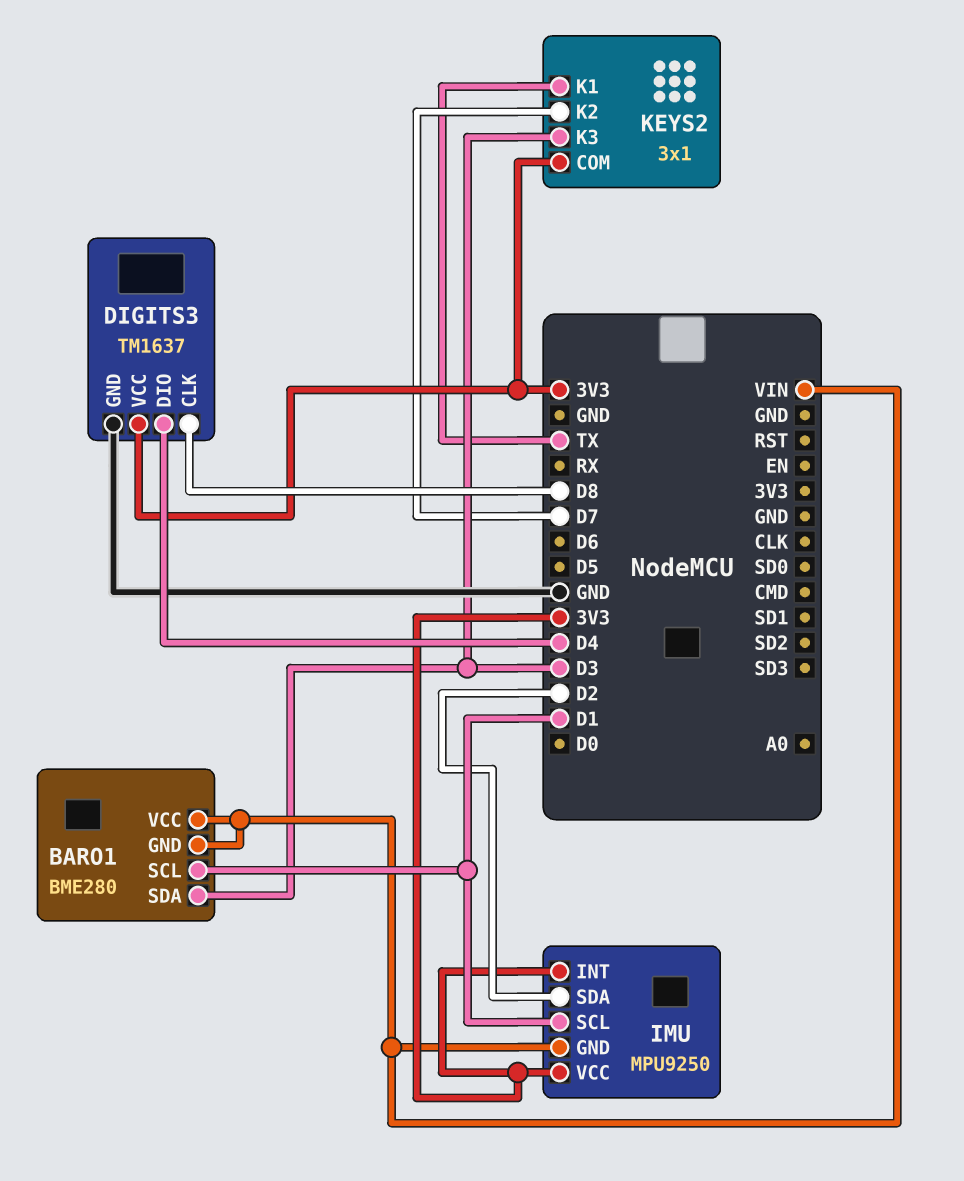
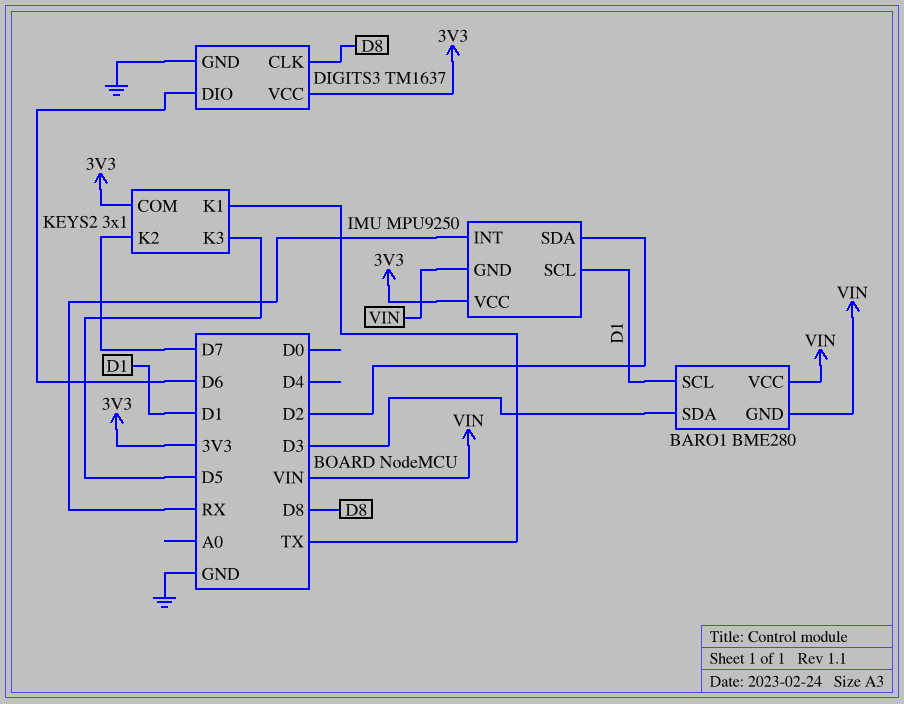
DIGITS3 pin DIO: D4 -> D6
IMU pin INT: 3V3 -> RX
KEYS2 pin K3: D3 -> D5

